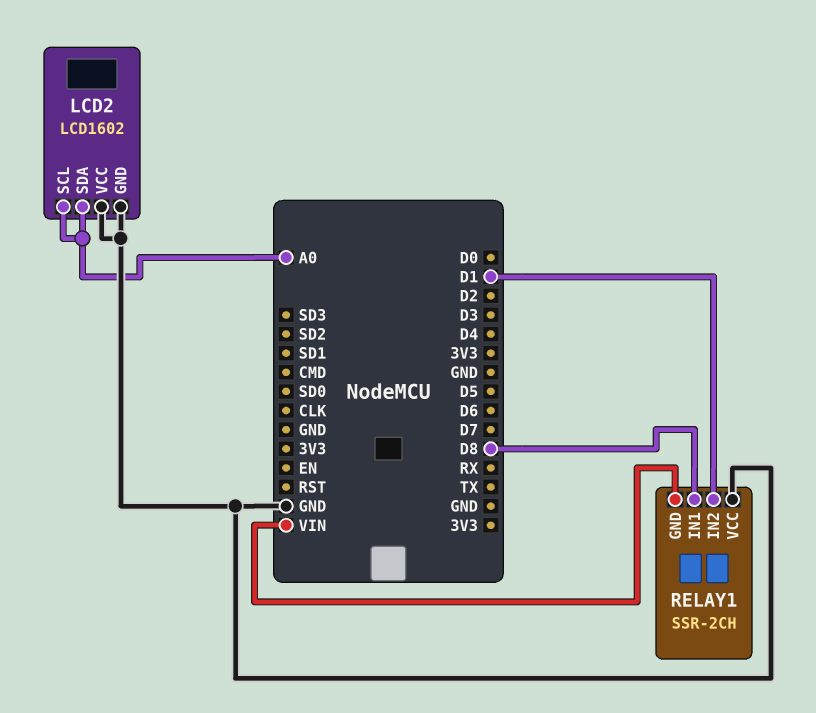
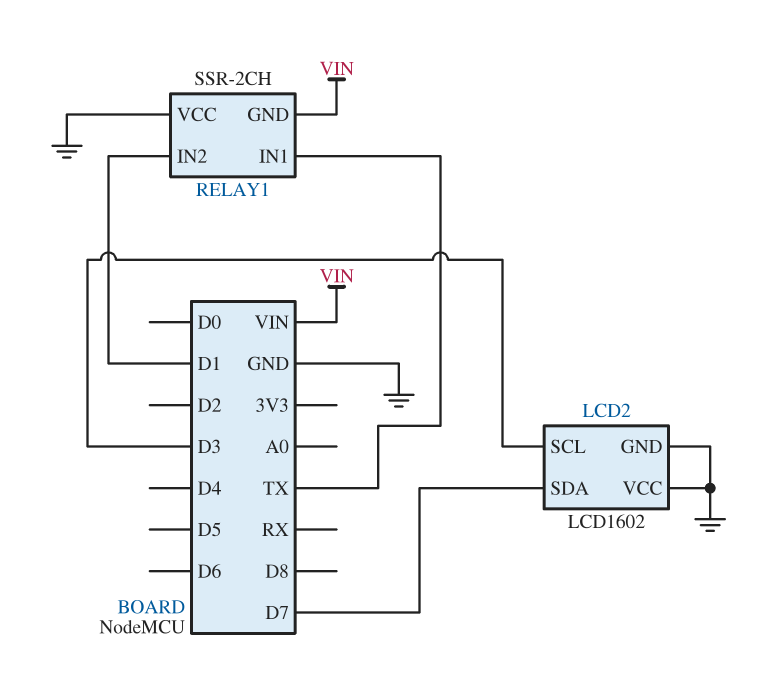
LCD2 pin SCL: A0 -> D3
LCD2 pin SDA: A0 -> D7
RELAY1 pin IN1: D8 -> TX

